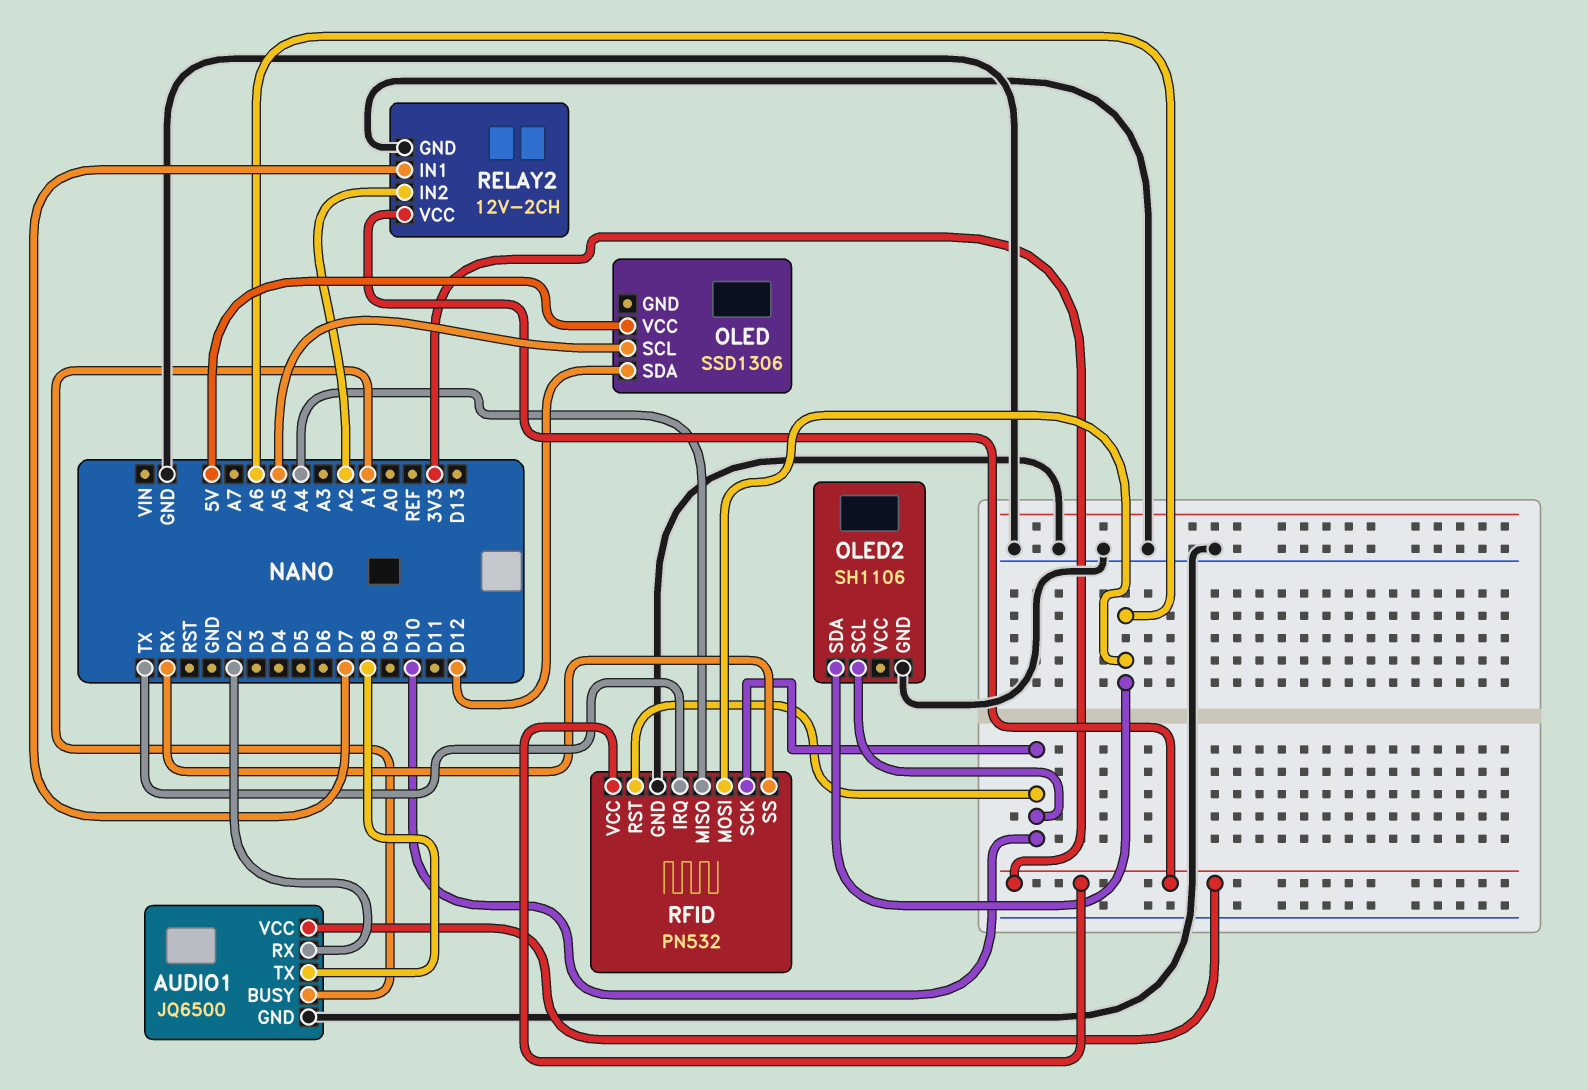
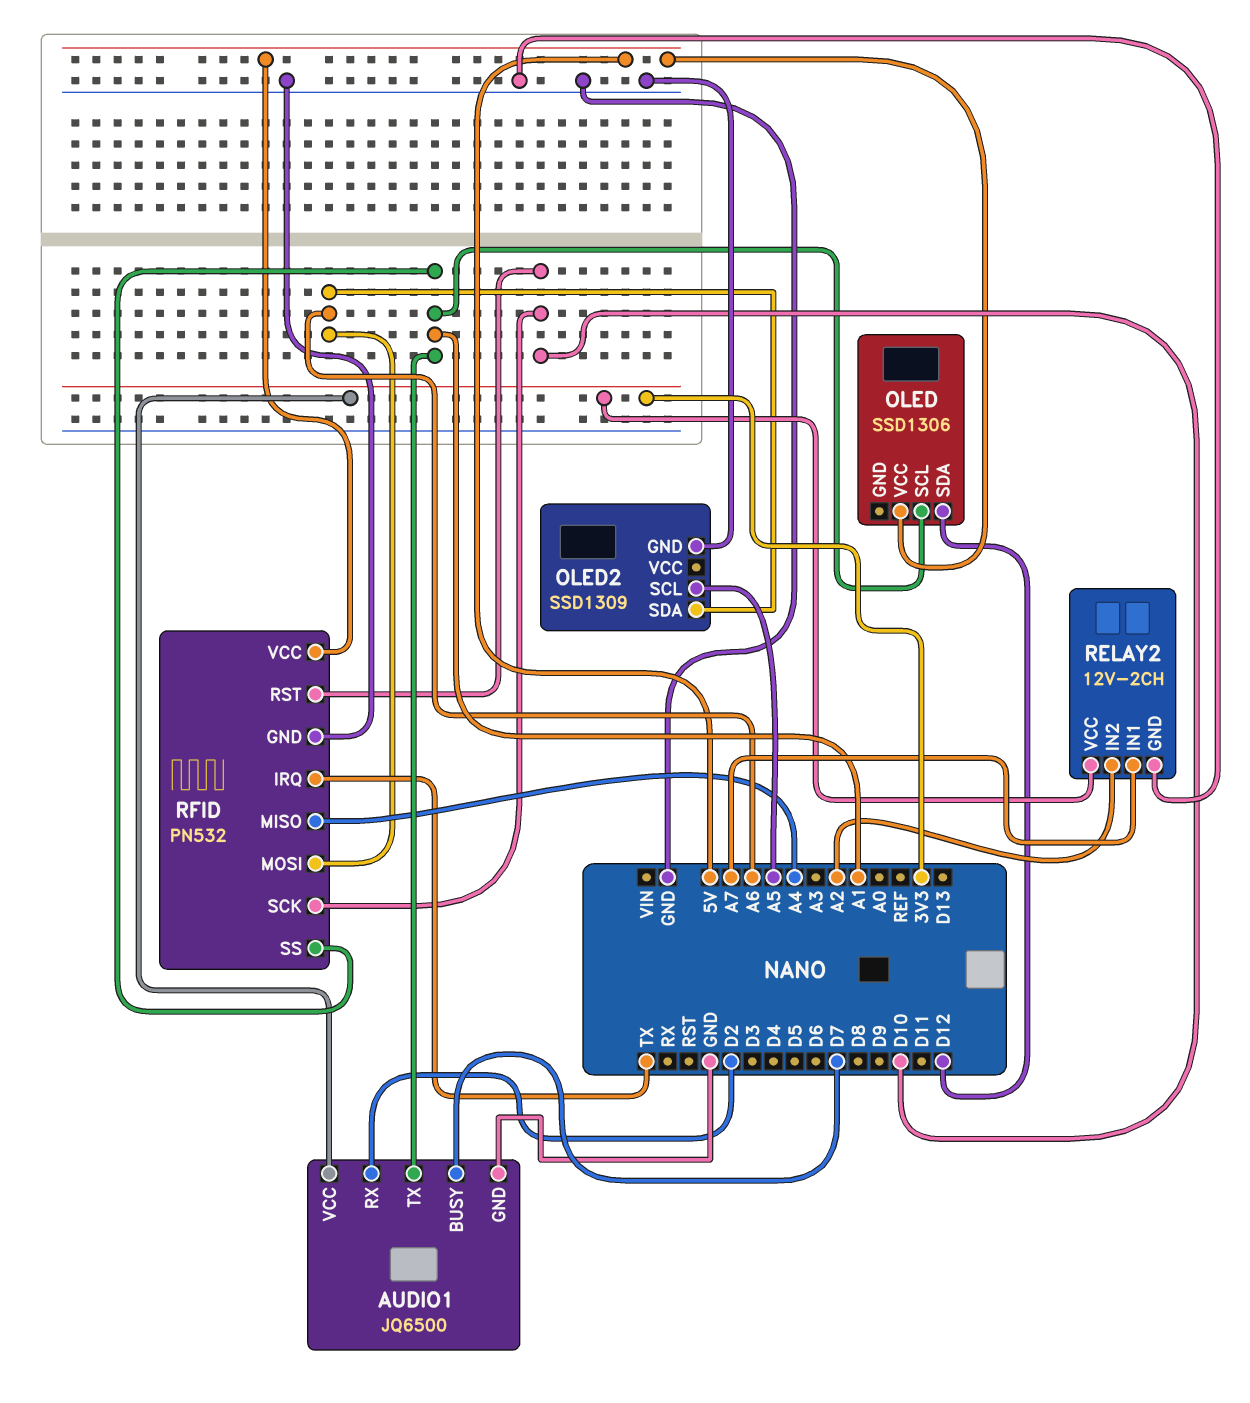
AUDIO1 pin BUSY: A1 -> D7
AUDIO1 pin TX: D8 -> A1
OLED pin SCL: A5 -> A1
OLED2: SH1106 -> SSD1309
OLED2 pin SCL: D10 -> A5
RELAY2 pin IN1: D7 -> A7
RFID pin SS: RX -> A1
RFID pin VCC: 3V3 -> 5V

